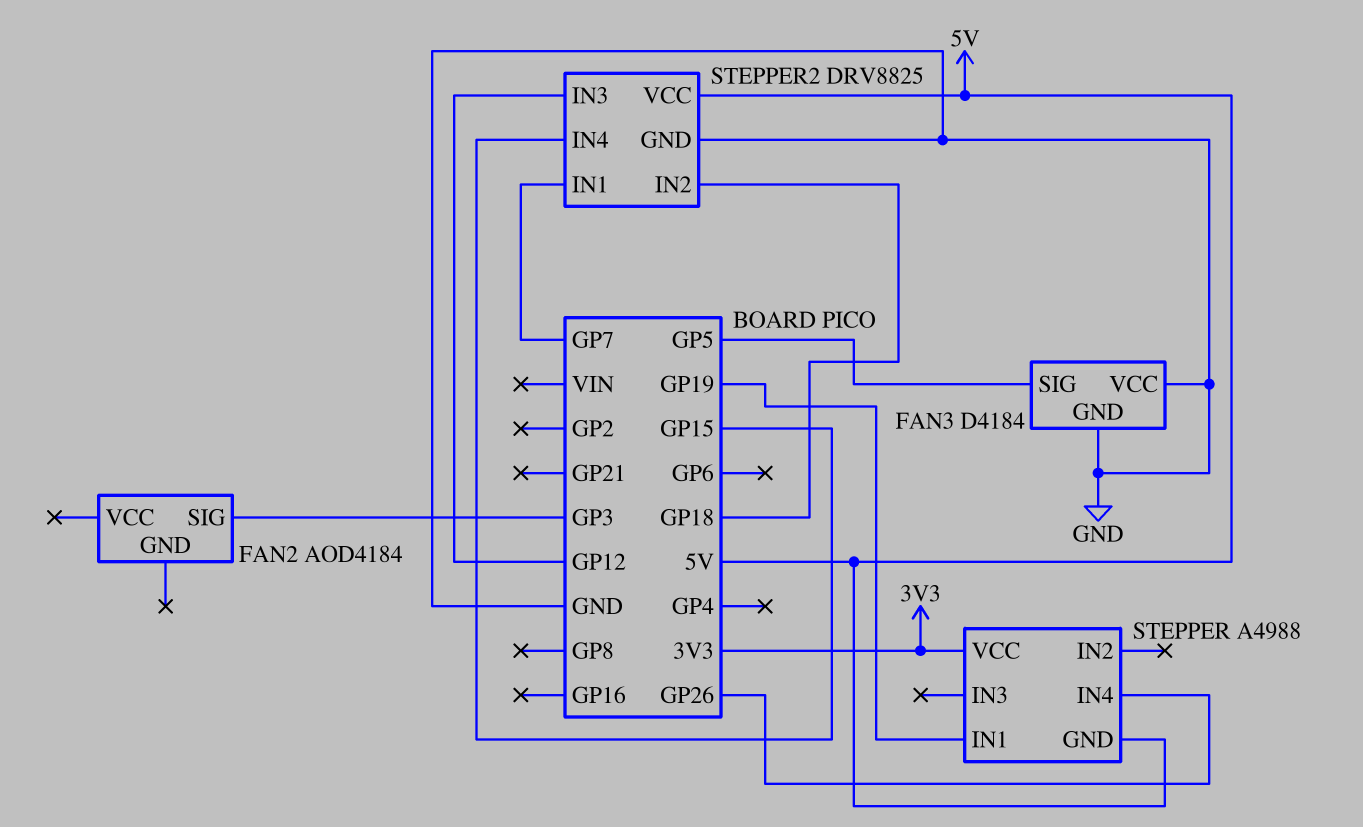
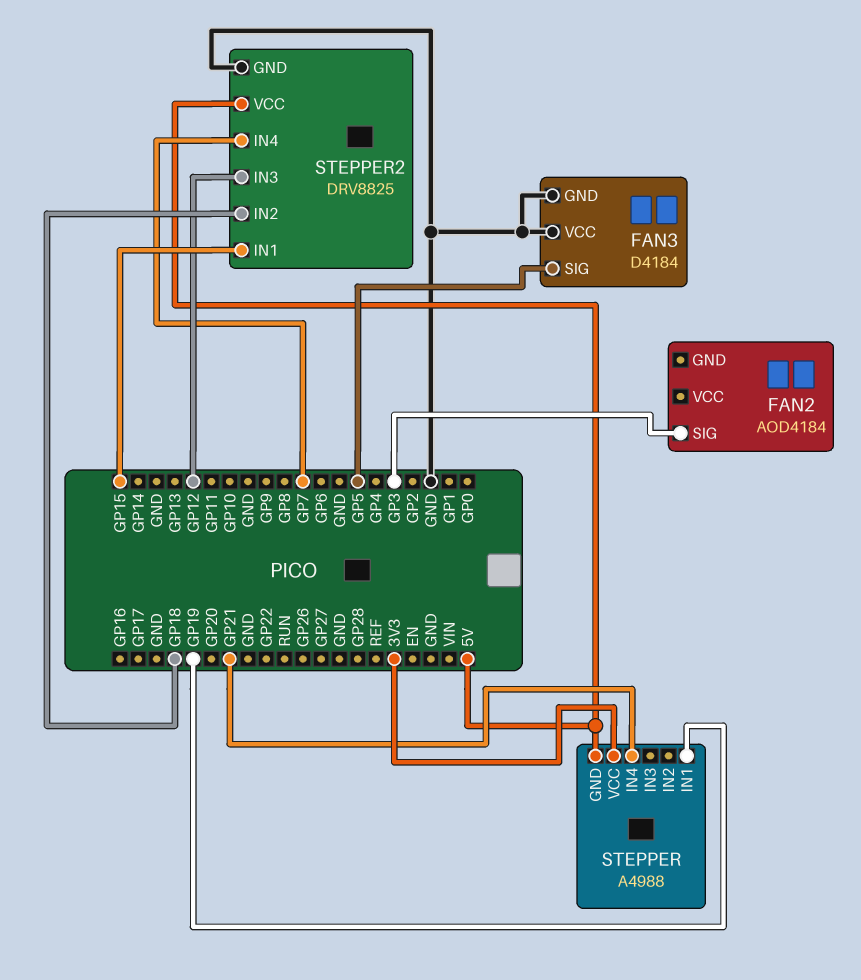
STEPPER pin IN4: GP26 -> GP21
STEPPER2 pin IN1: GP7 -> GP15
STEPPER2 pin IN4: GP15 -> GP7

